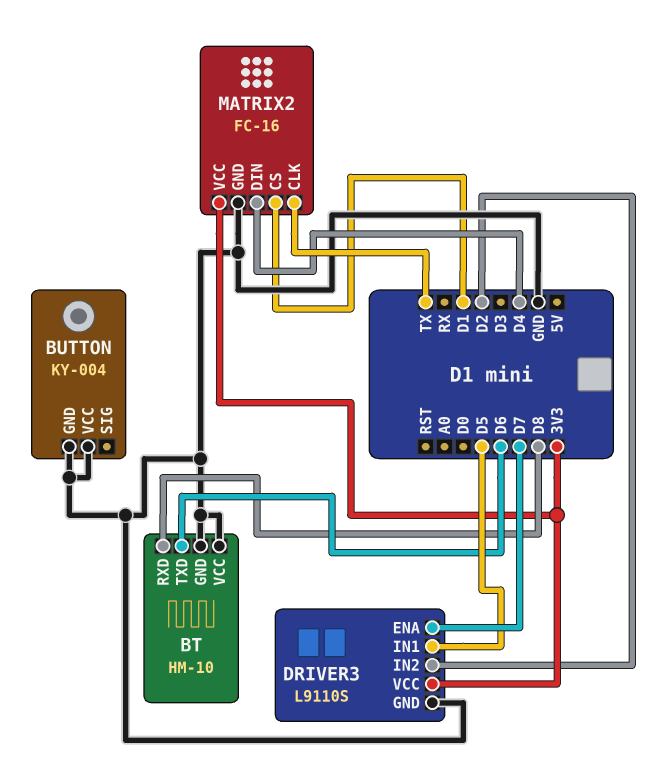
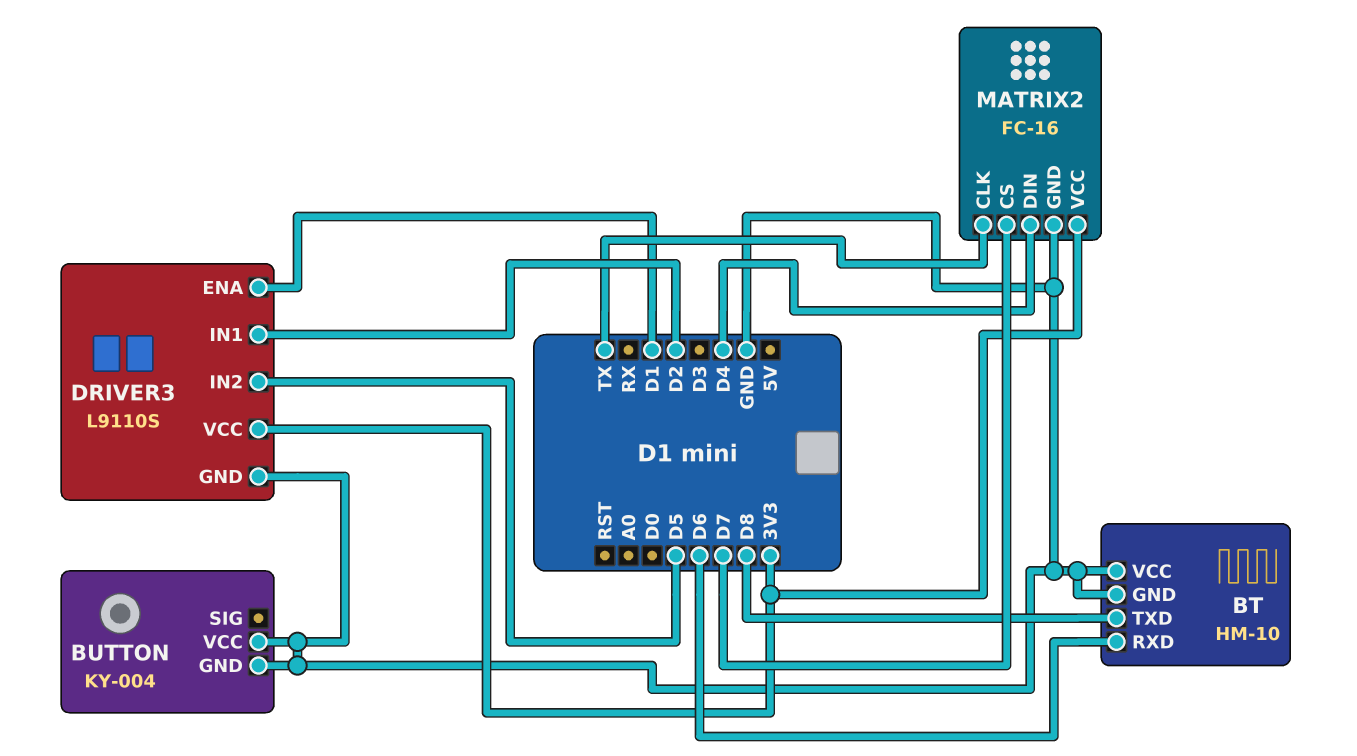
BT pin RXD: D8 -> D6
BT pin TXD: D6 -> D8
DRIVER3 pin ENA: D7 -> D1
DRIVER3 pin IN1: D5 -> D2
DRIVER3 pin IN2: D2 -> D5
MATRIX2 pin CS: D1 -> D7

